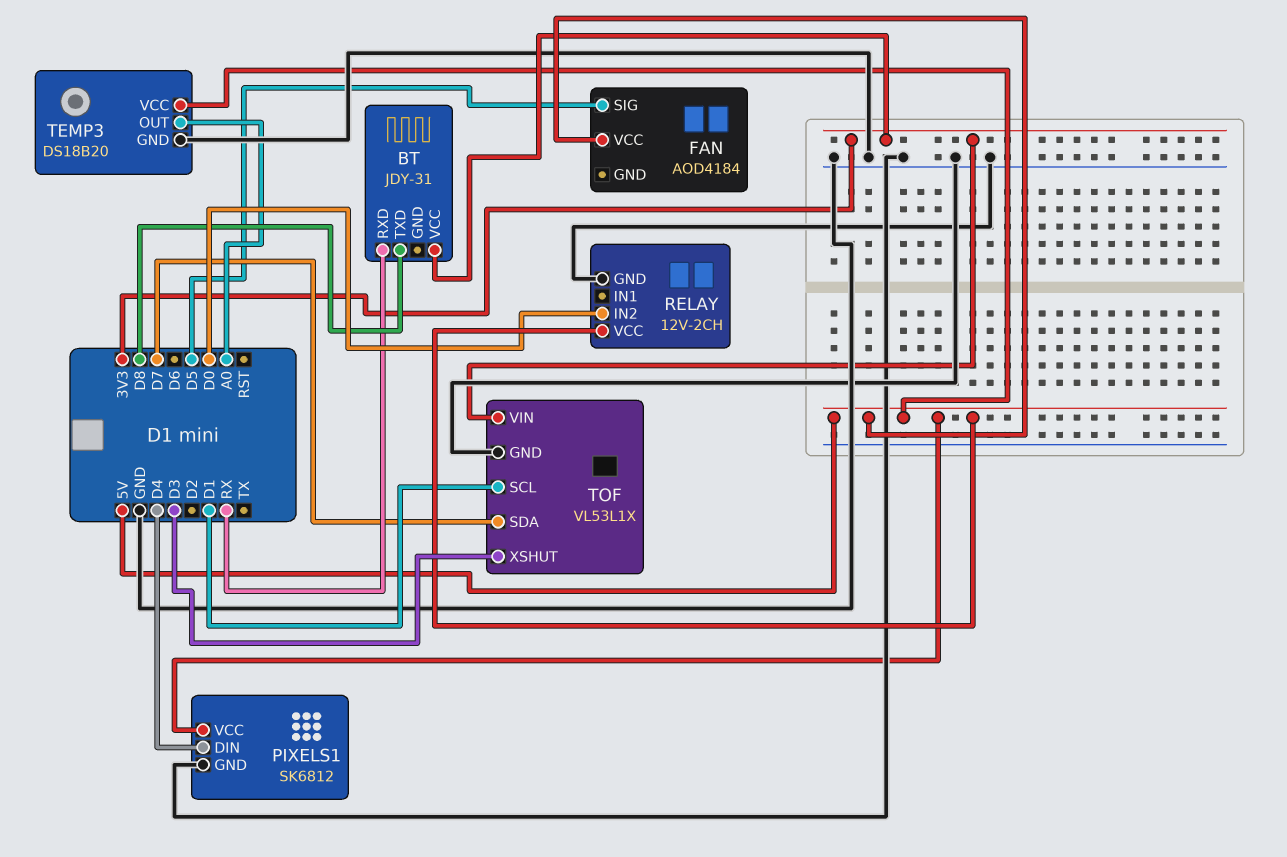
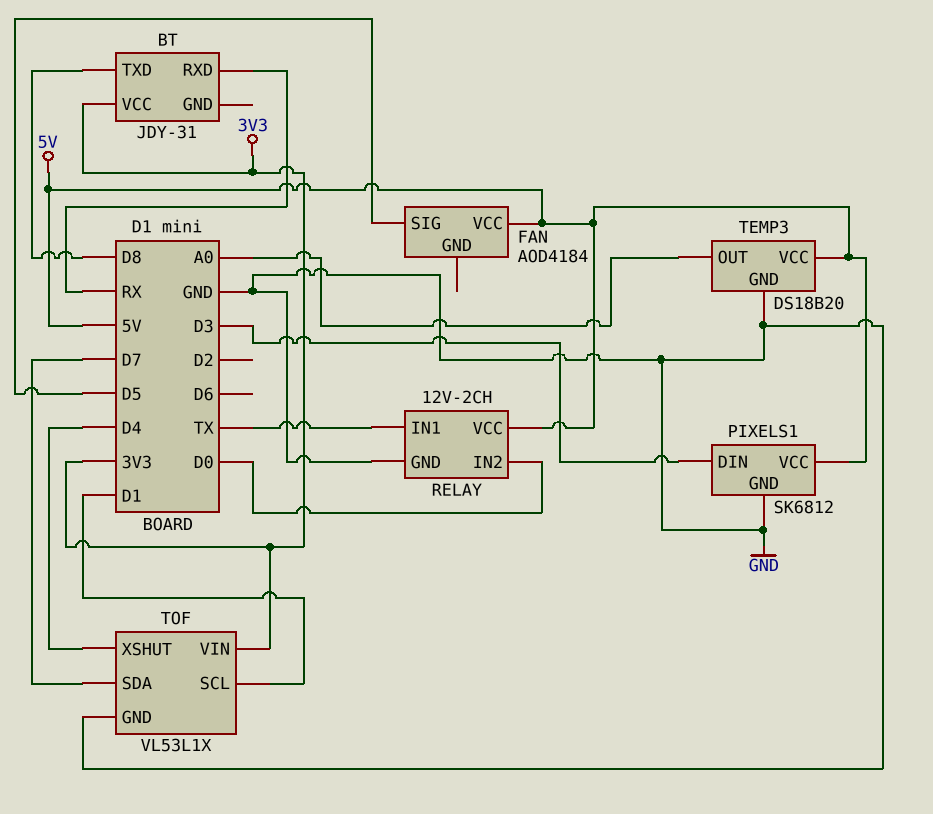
PIXELS1 pin DIN: D4 -> D3
RELAY pin IN1: none -> TX
TOF pin XSHUT: D3 -> D4

